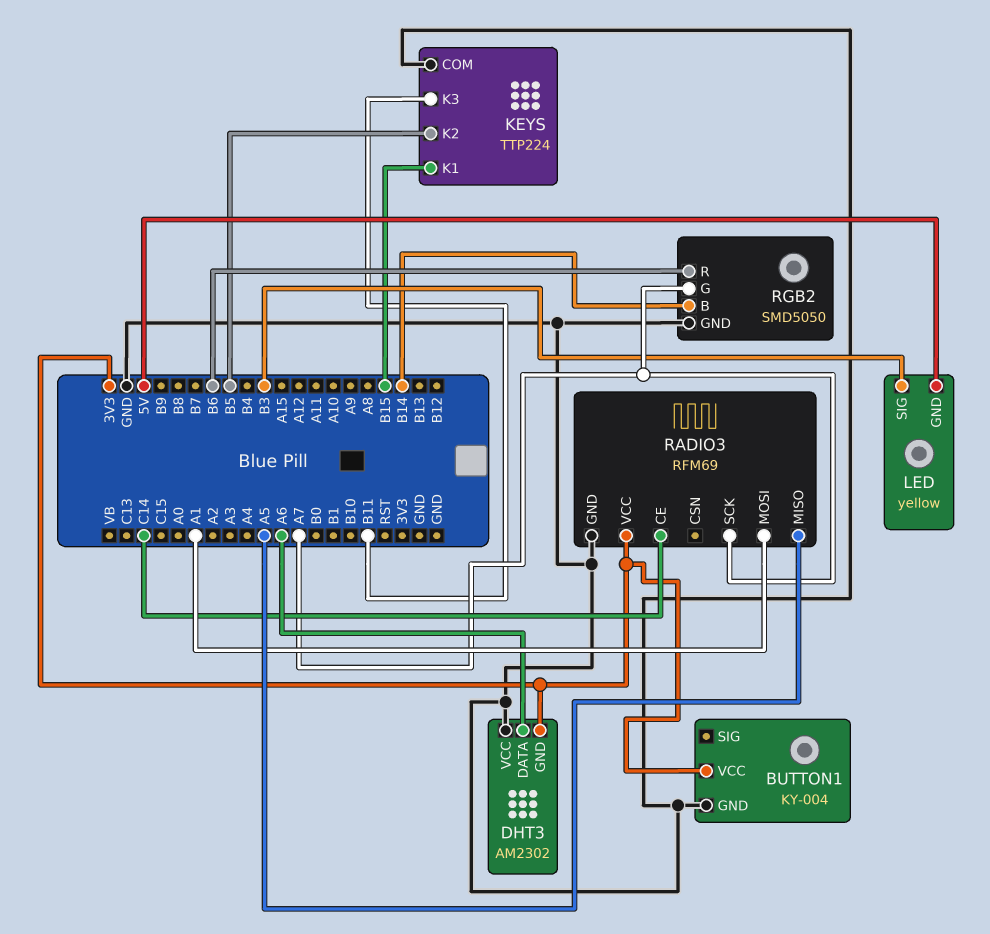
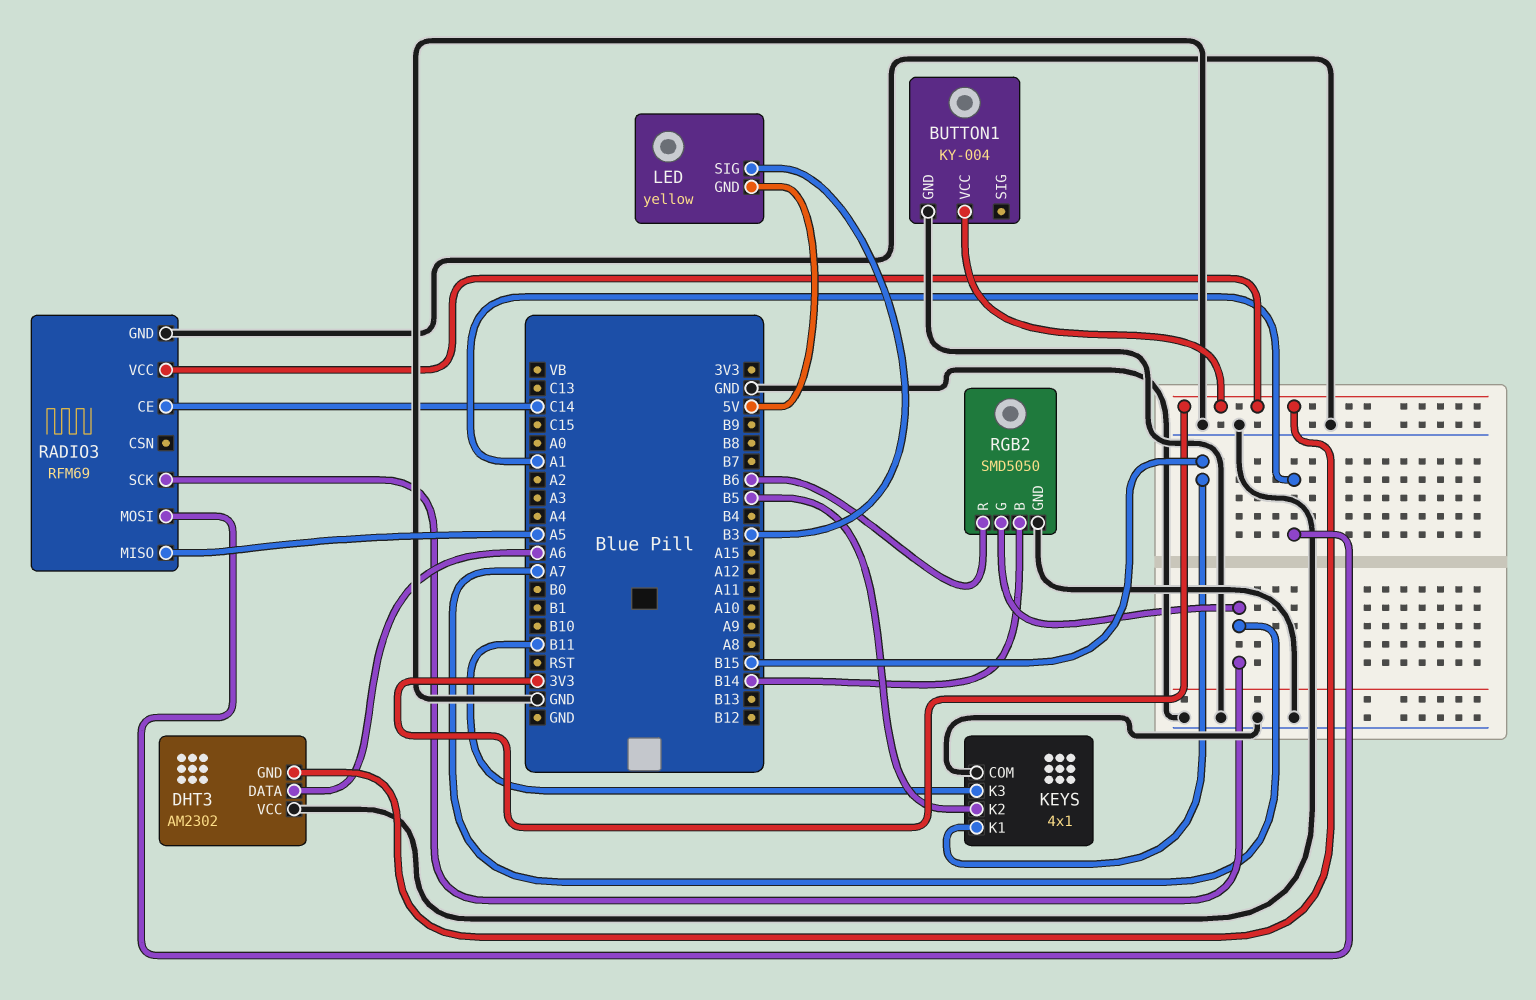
KEYS: TTP224 -> 4x1

